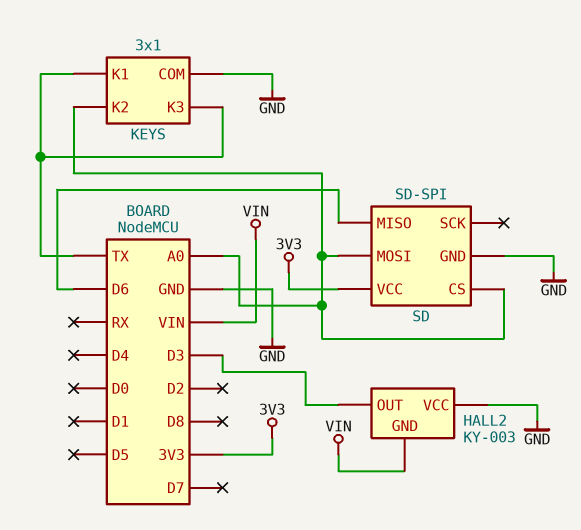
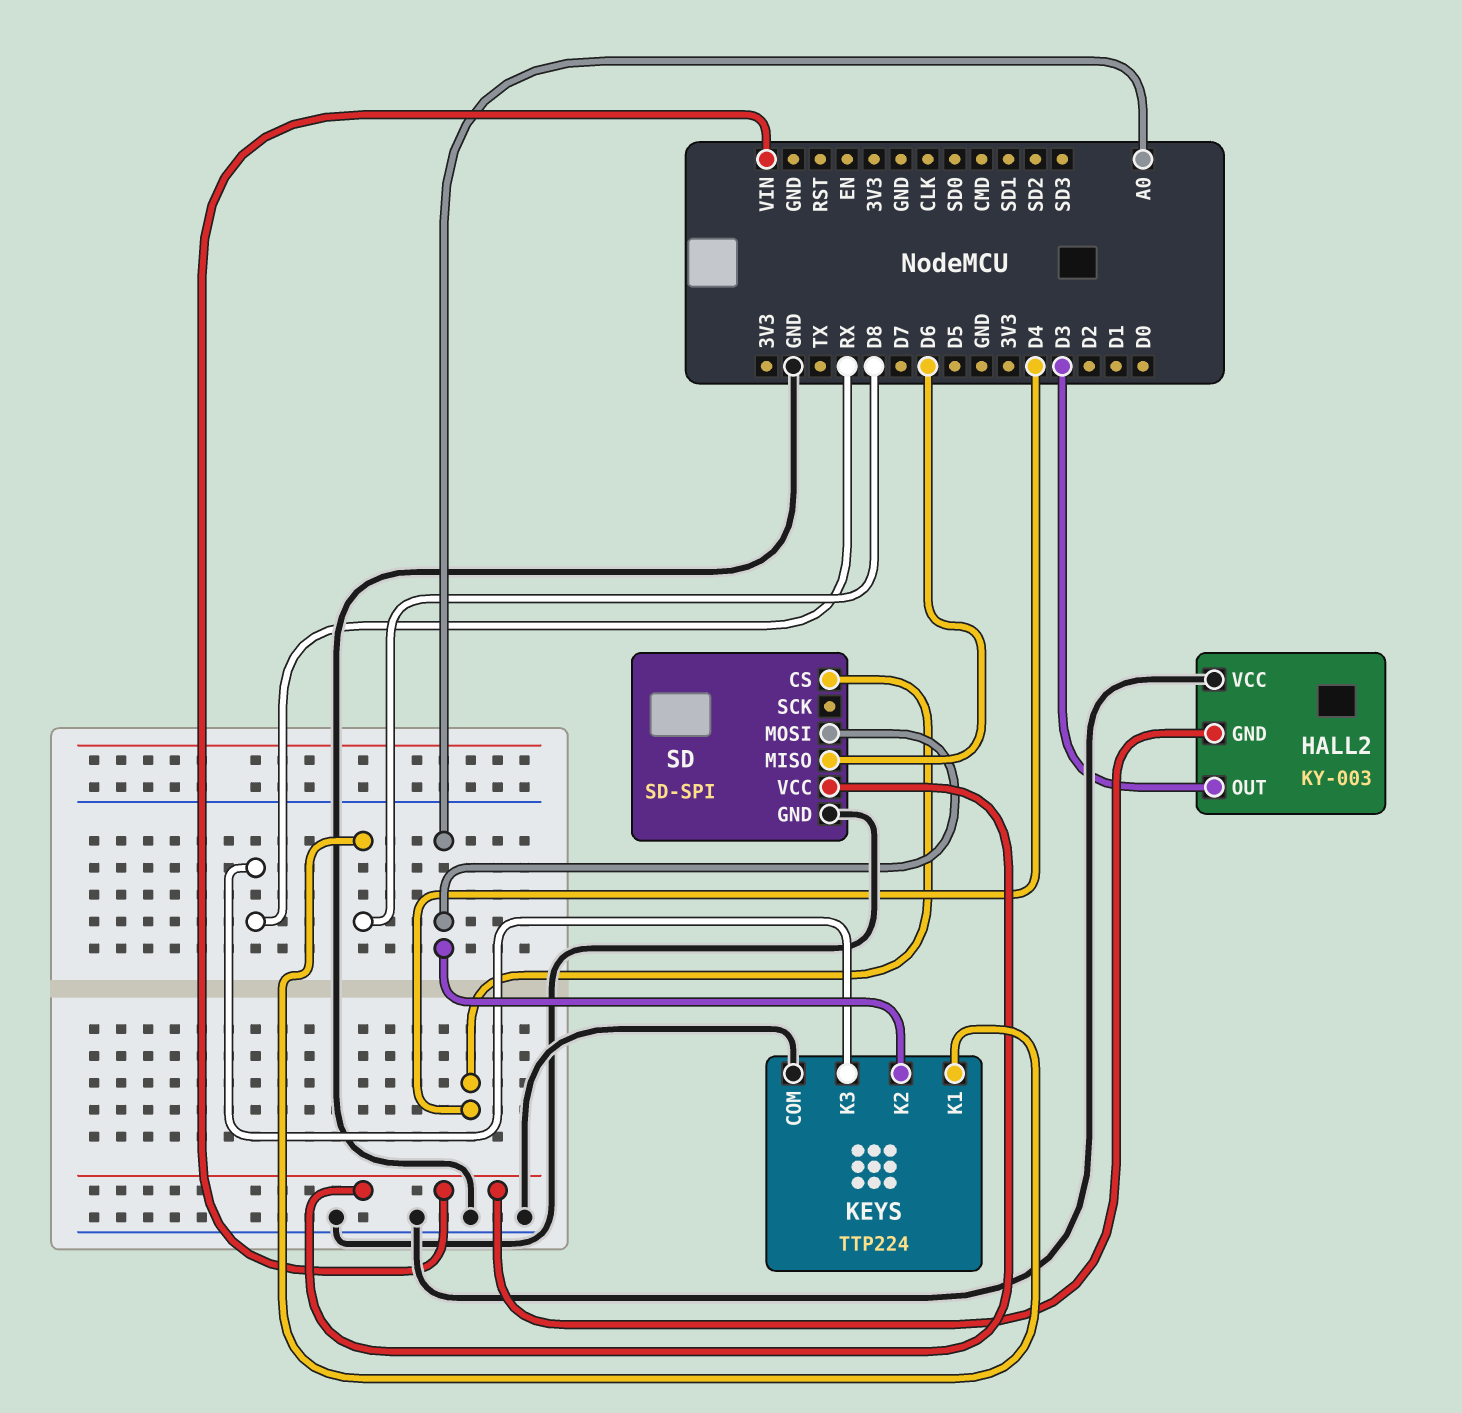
KEYS: 3x1 -> TTP224
KEYS pin K1: TX -> D8
KEYS pin K3: TX -> RX
SD pin CS: A0 -> D4
SD pin VCC: 3V3 -> VIN

